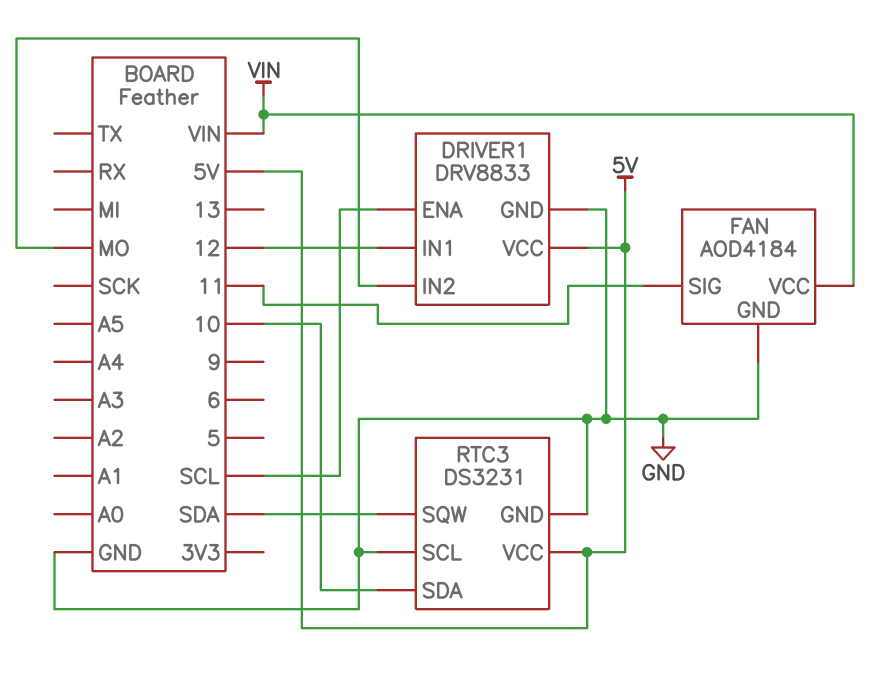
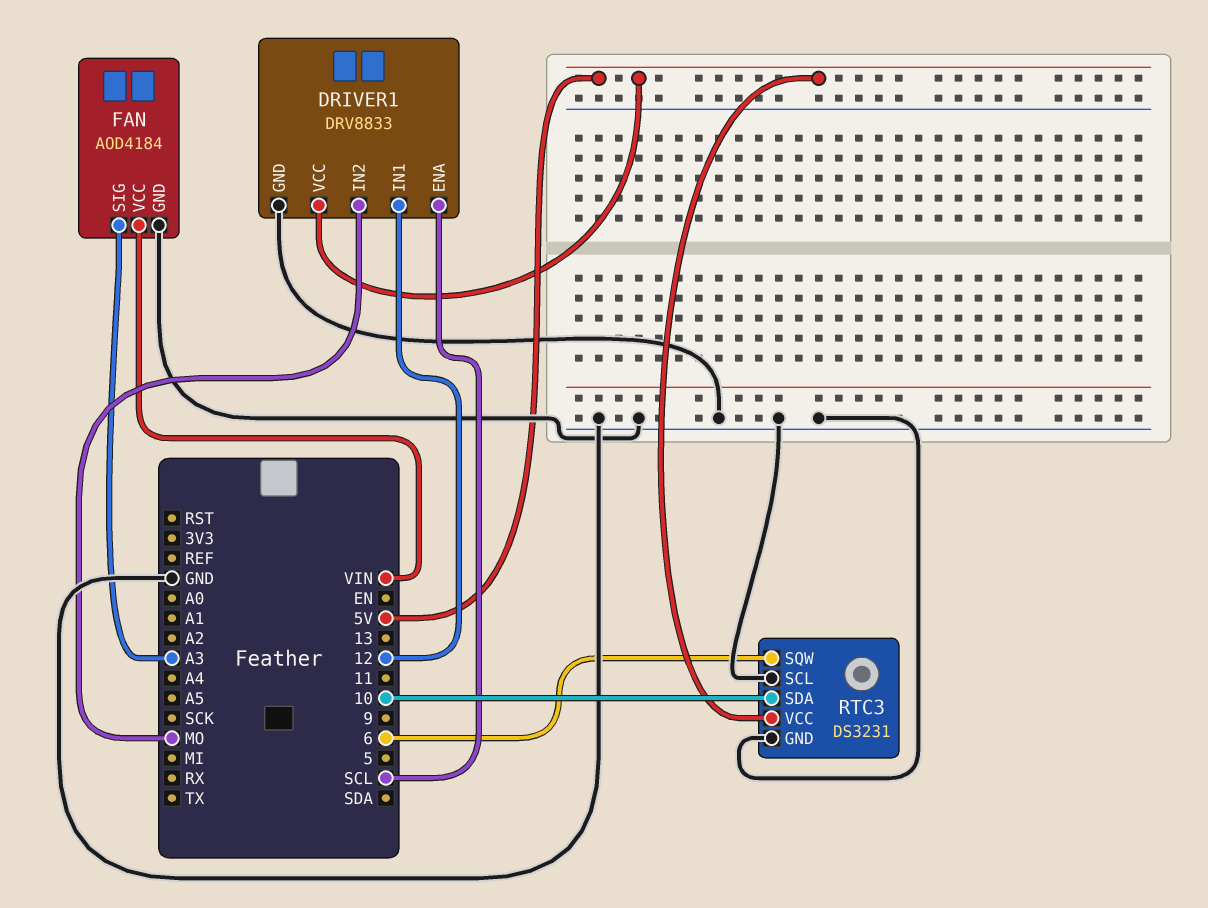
FAN pin SIG: 11 -> A3
RTC3 pin SQW: SDA -> 6

